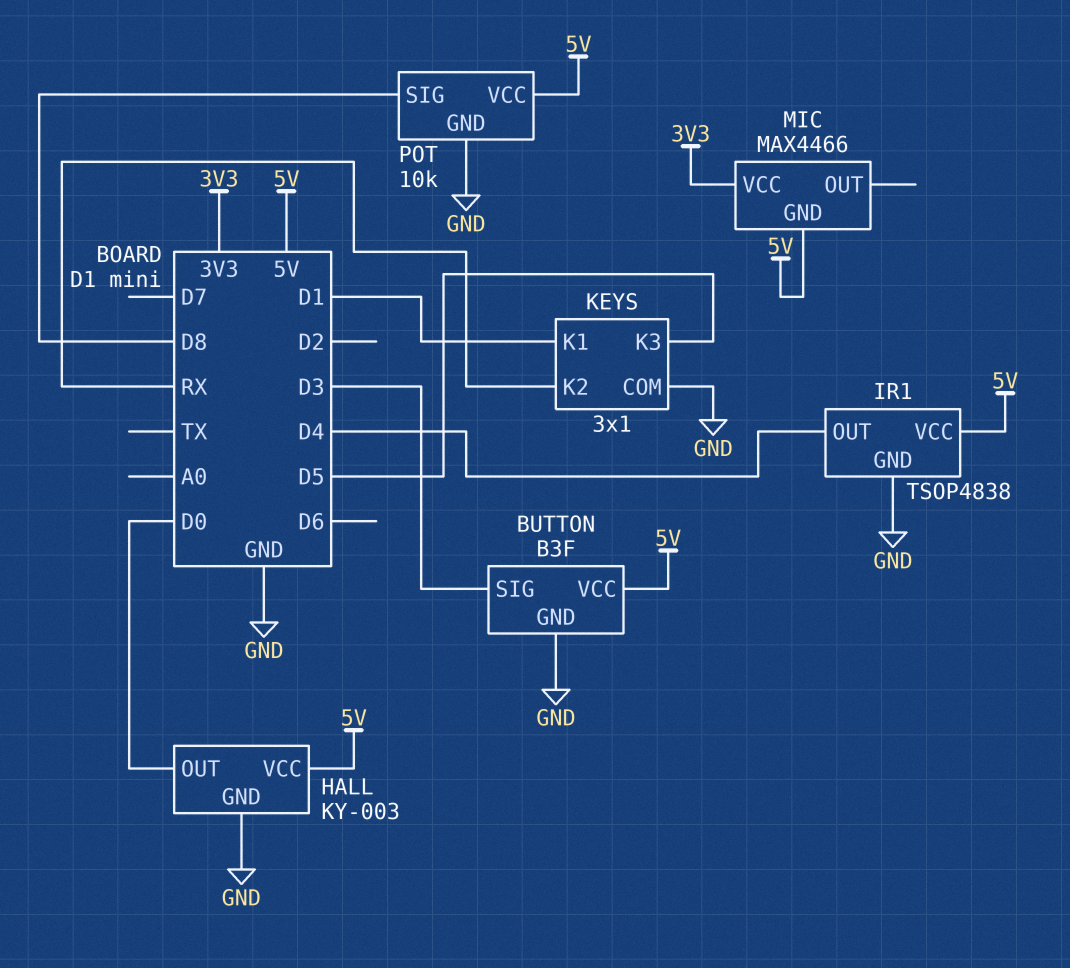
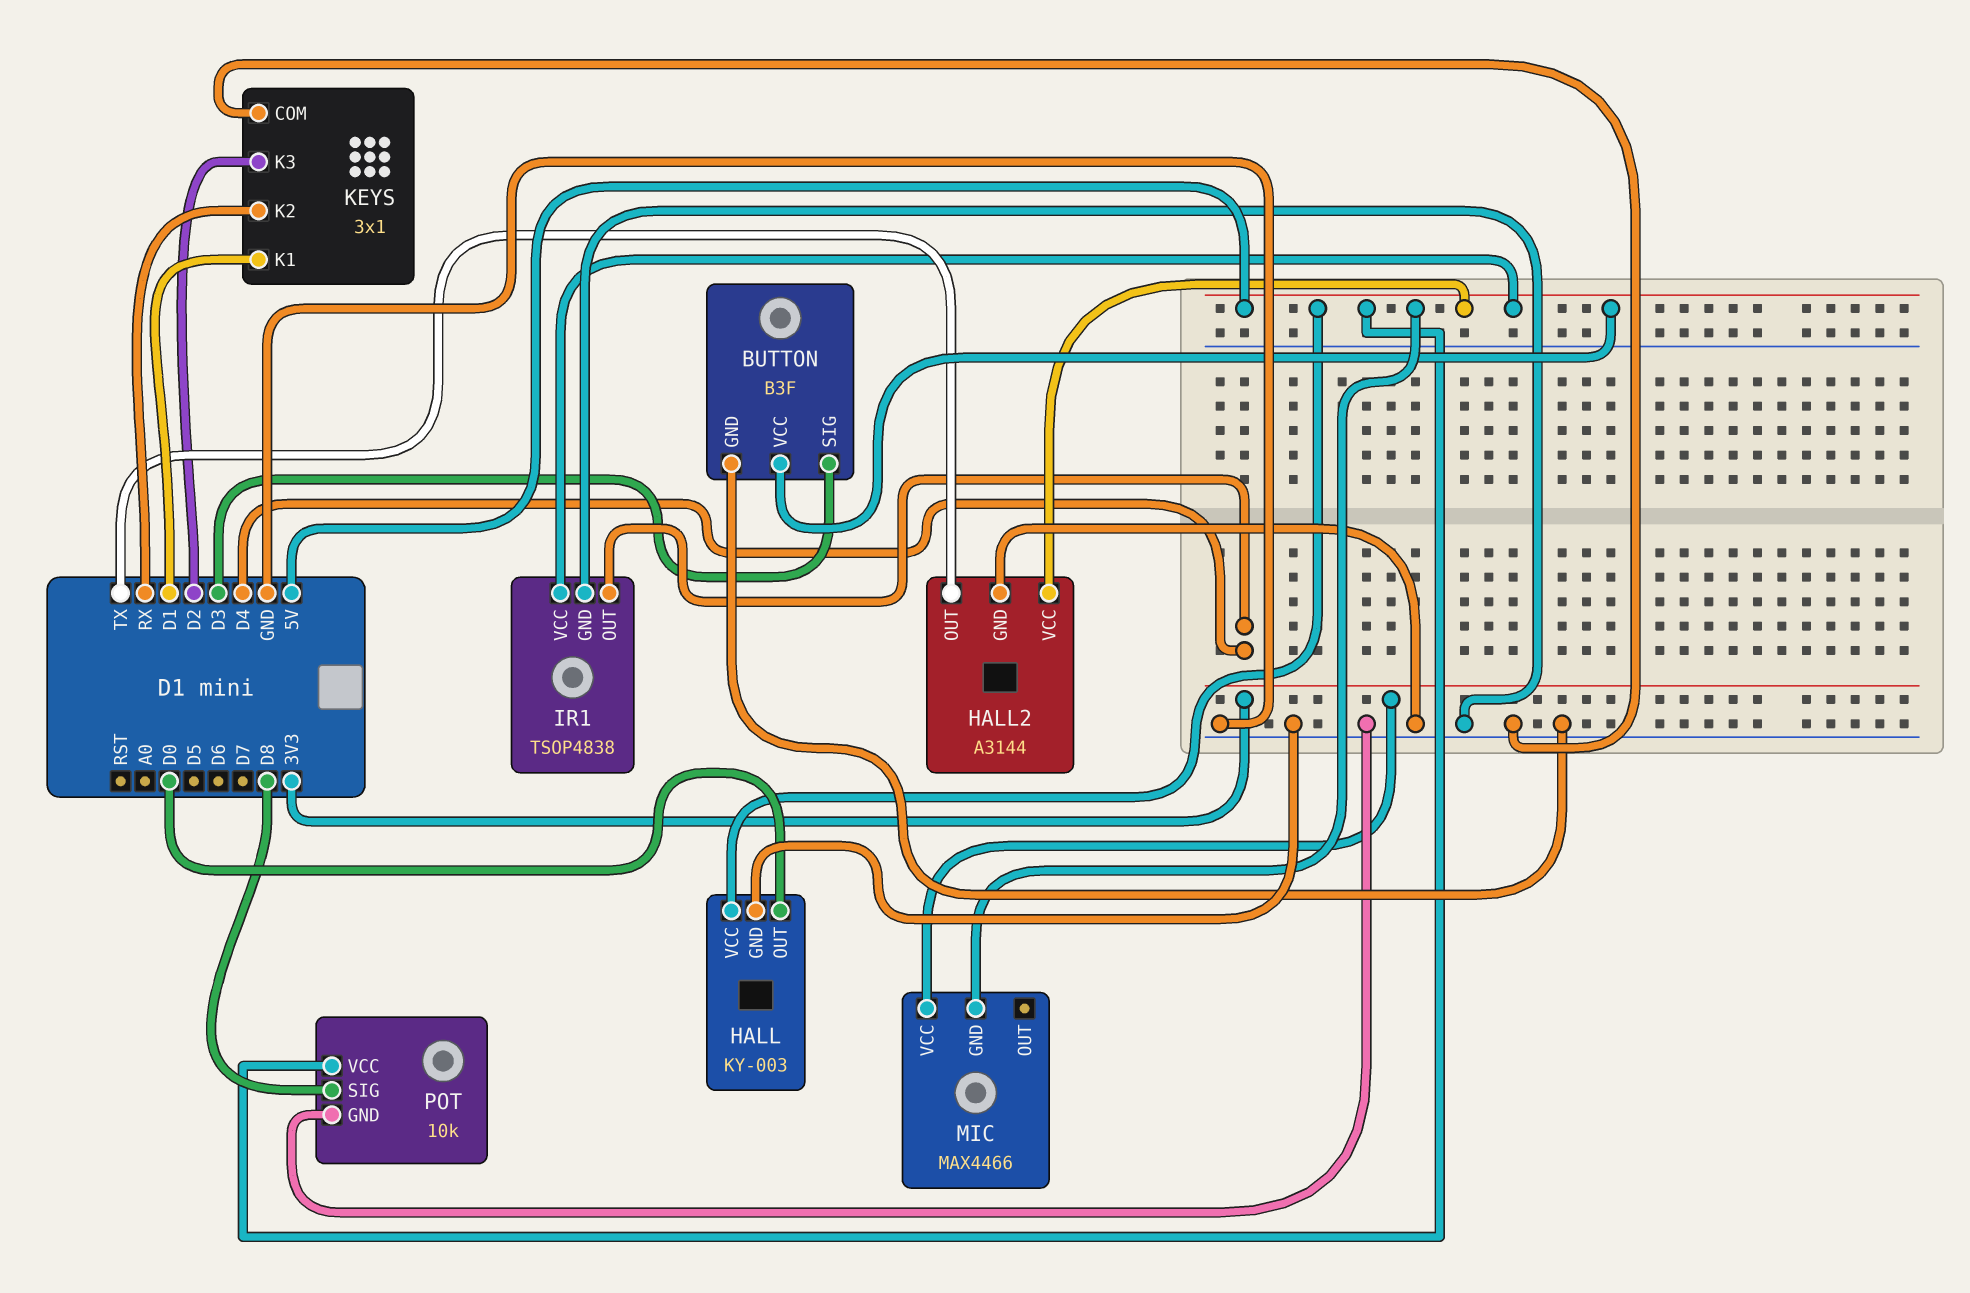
HALL2: none -> A3144
HALL2 pin GND: none -> GND
HALL2 pin OUT: none -> TX
HALL2 pin VCC: none -> 5V
KEYS pin K3: D5 -> D2

